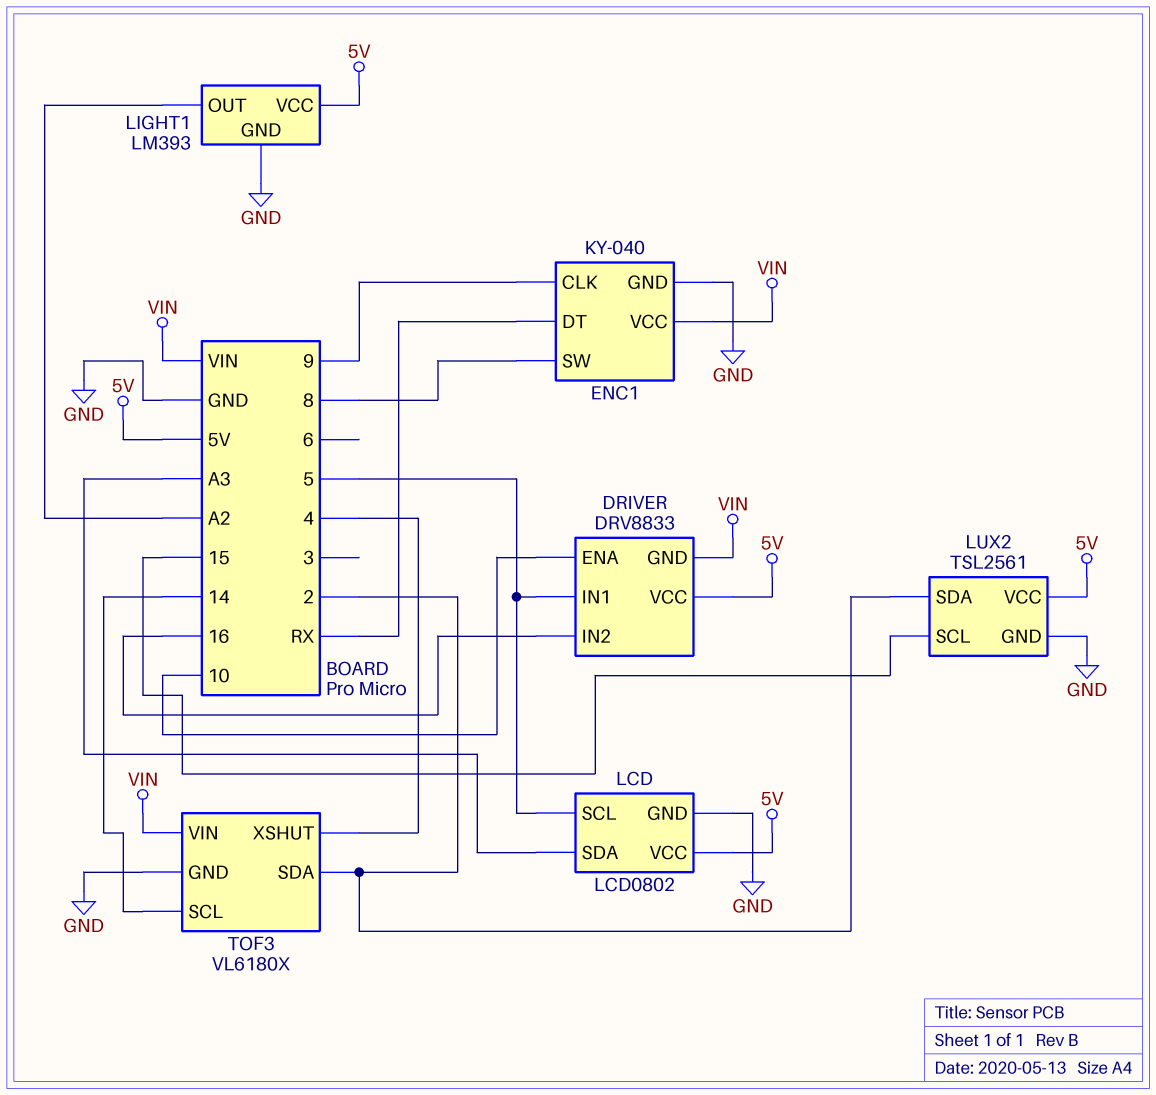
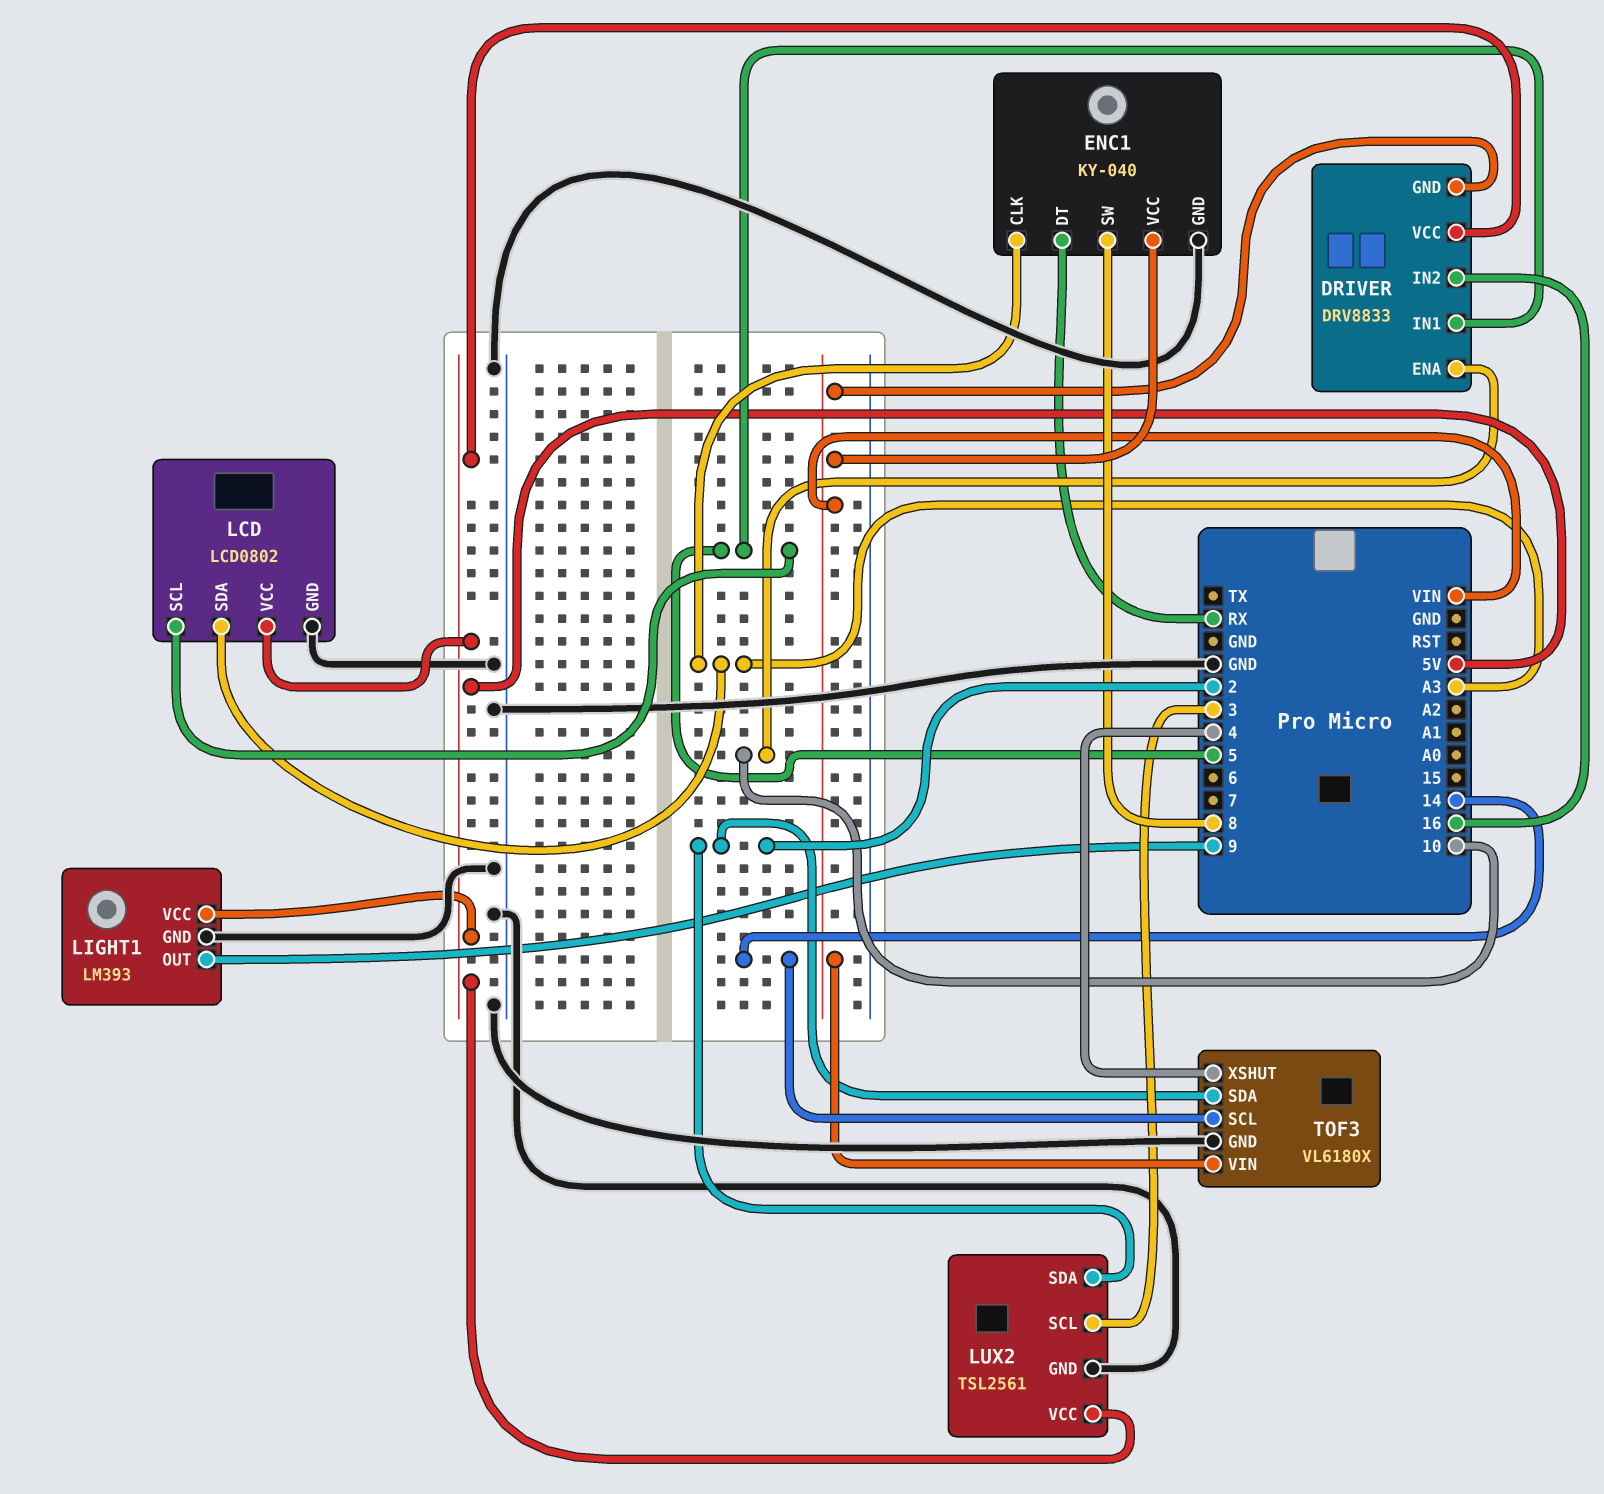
ENC1 pin CLK: 9 -> A3
LIGHT1 pin OUT: A2 -> 9
LUX2 pin SCL: 15 -> 3

